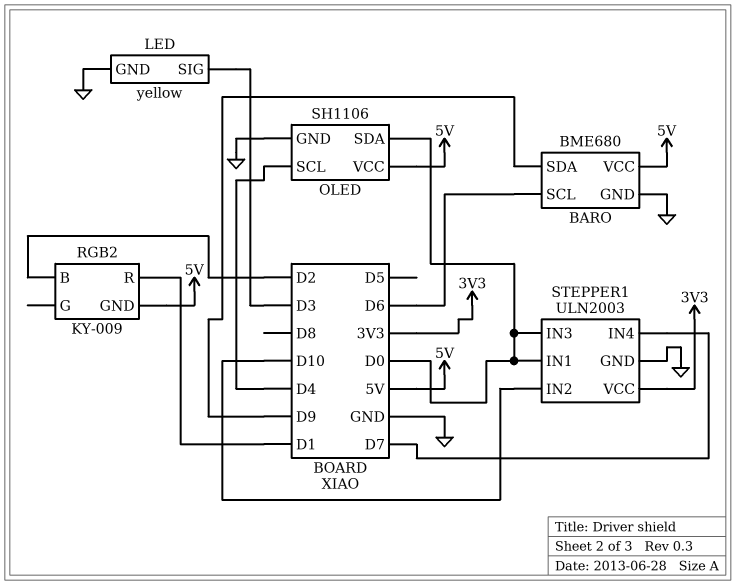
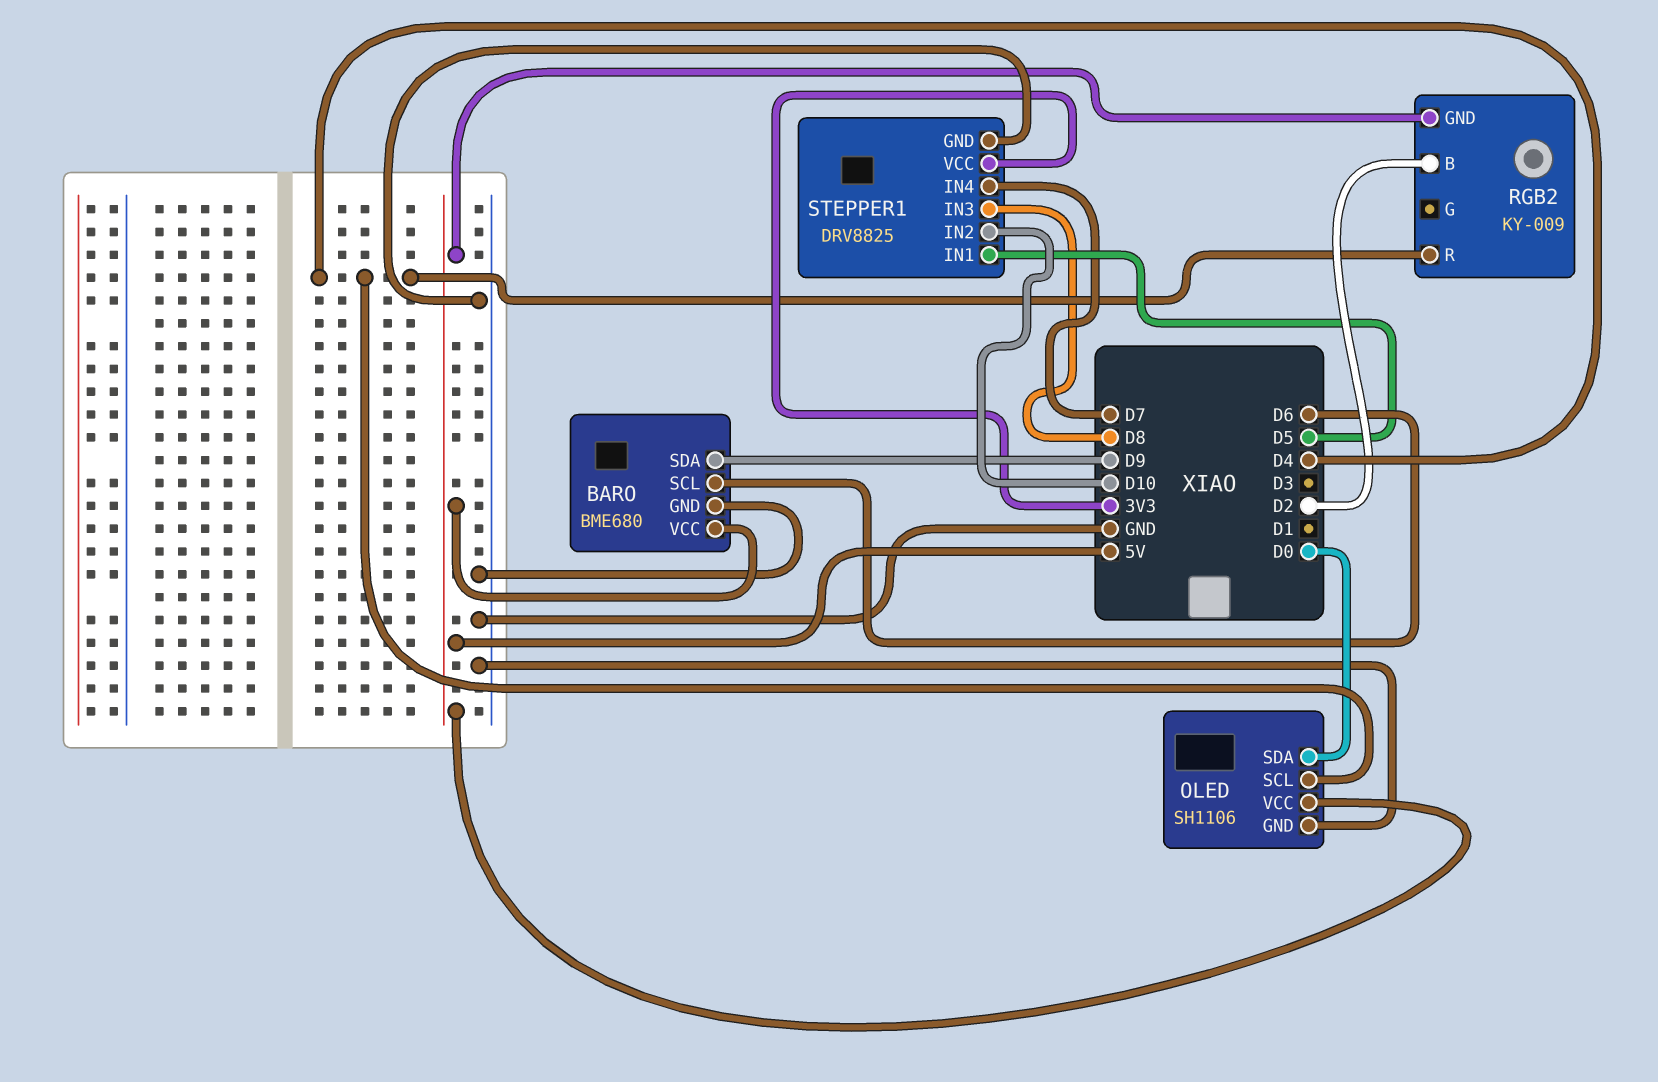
LED: yellow -> none
LED pin GND: GND -> none
LED pin SIG: D3 -> none
RGB2 pin R: D1 -> D4
STEPPER1: ULN2003 -> DRV8825
STEPPER1 pin IN1: D0 -> D5
STEPPER1 pin IN3: D0 -> D8

